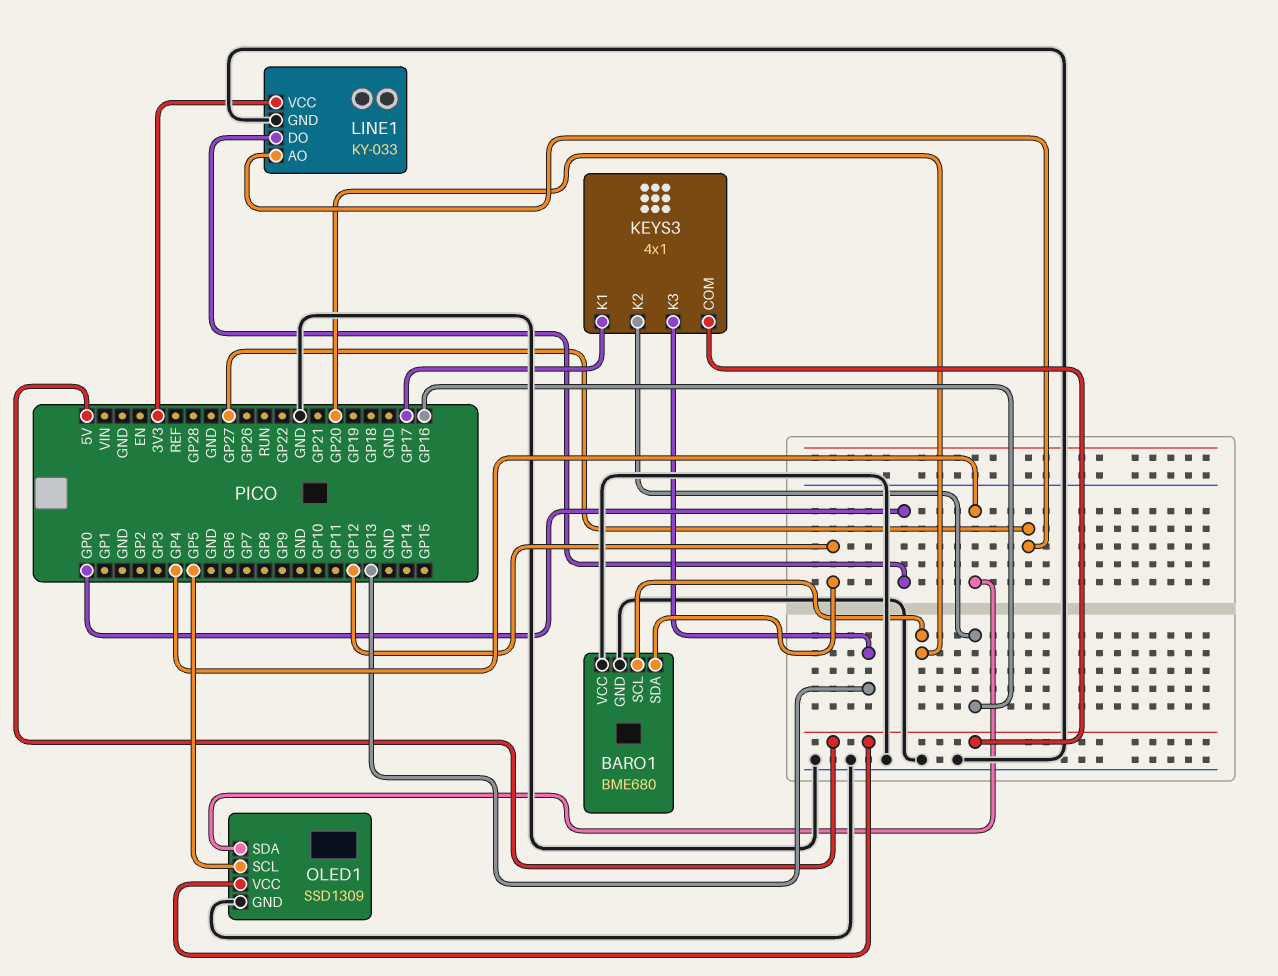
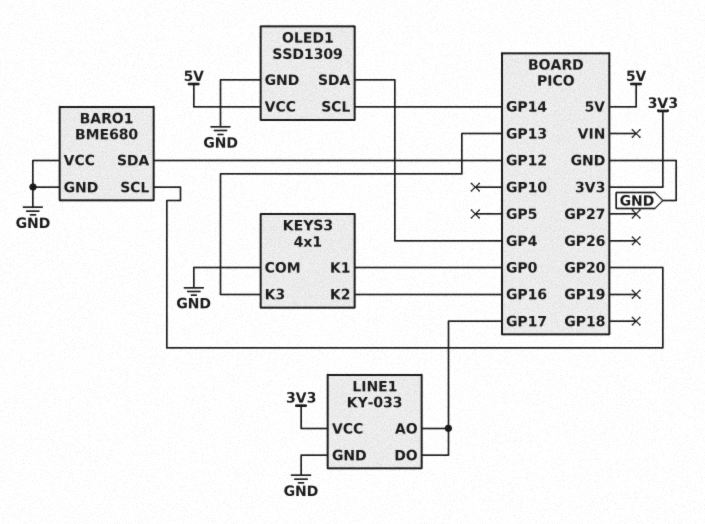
KEYS3 pin COM: 5V -> GND
KEYS3 pin K1: GP17 -> GP0
LINE1 pin AO: GP27 -> GP17
LINE1 pin DO: GP0 -> GP17
OLED1 pin SCL: GP5 -> GP14

